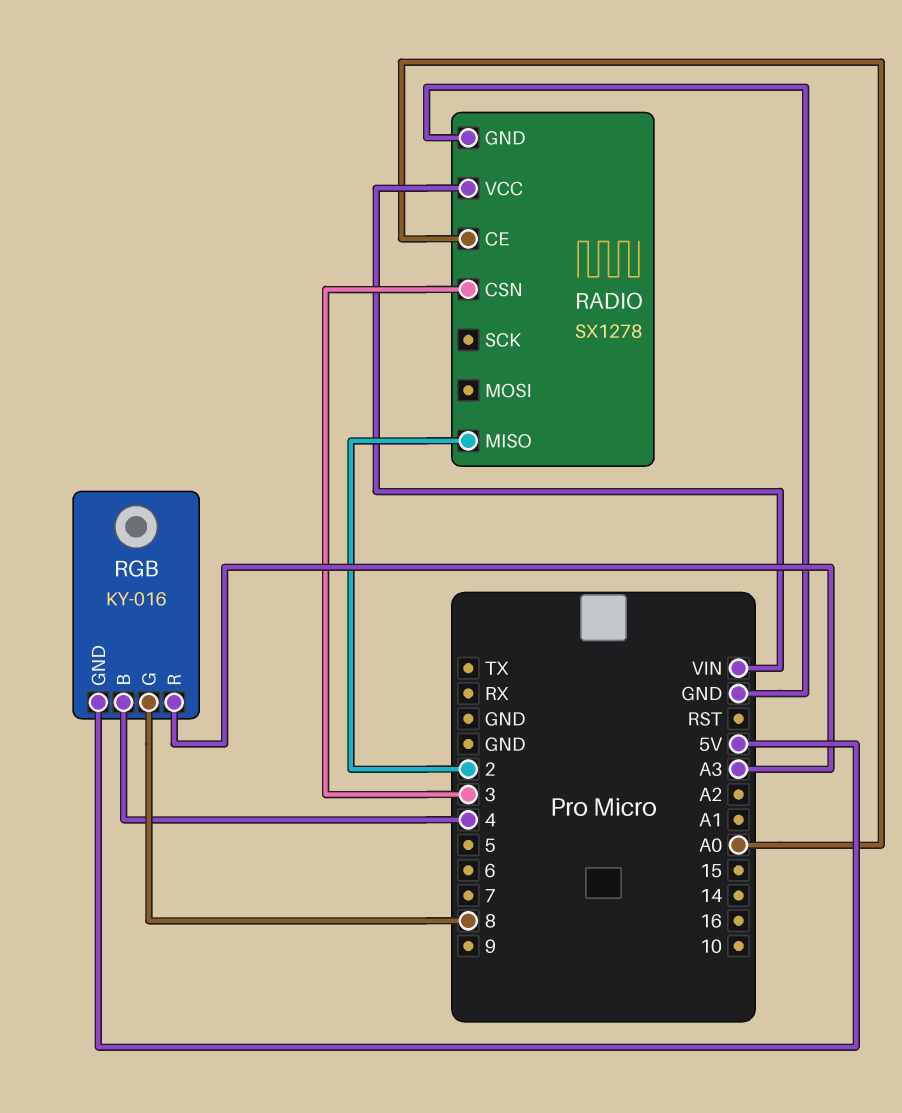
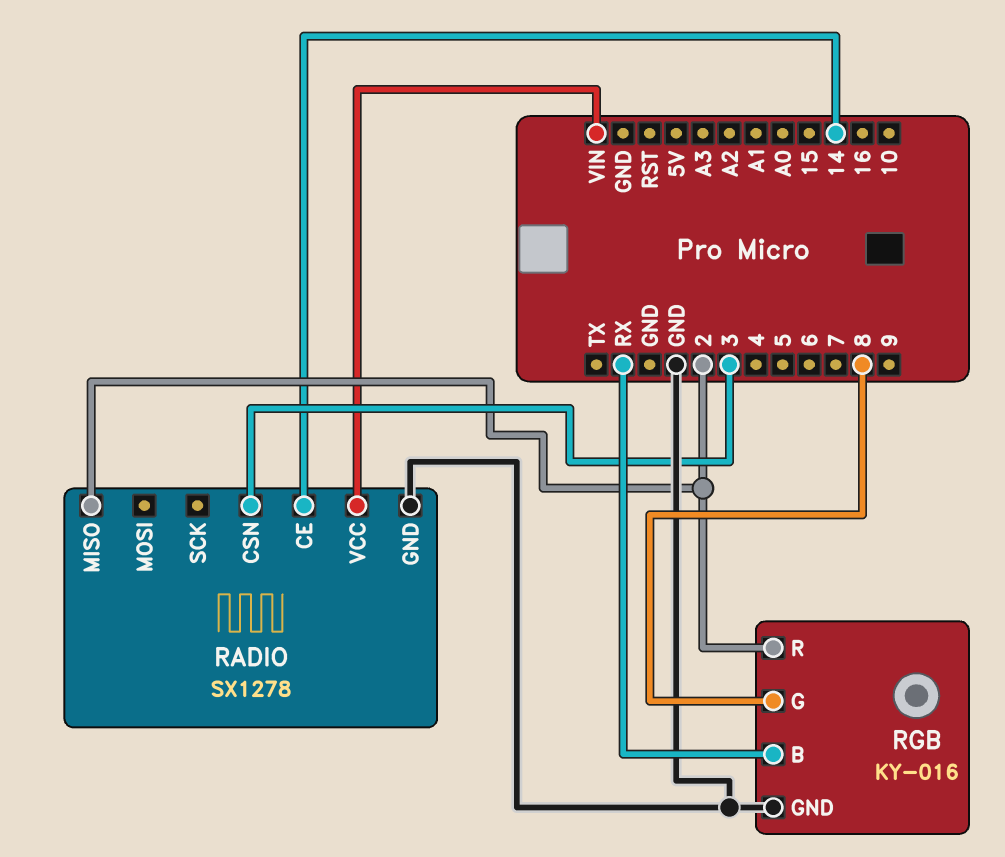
RADIO pin CE: A0 -> 14
RGB pin B: 4 -> RX
RGB pin GND: 5V -> GND
RGB pin R: A3 -> 2

